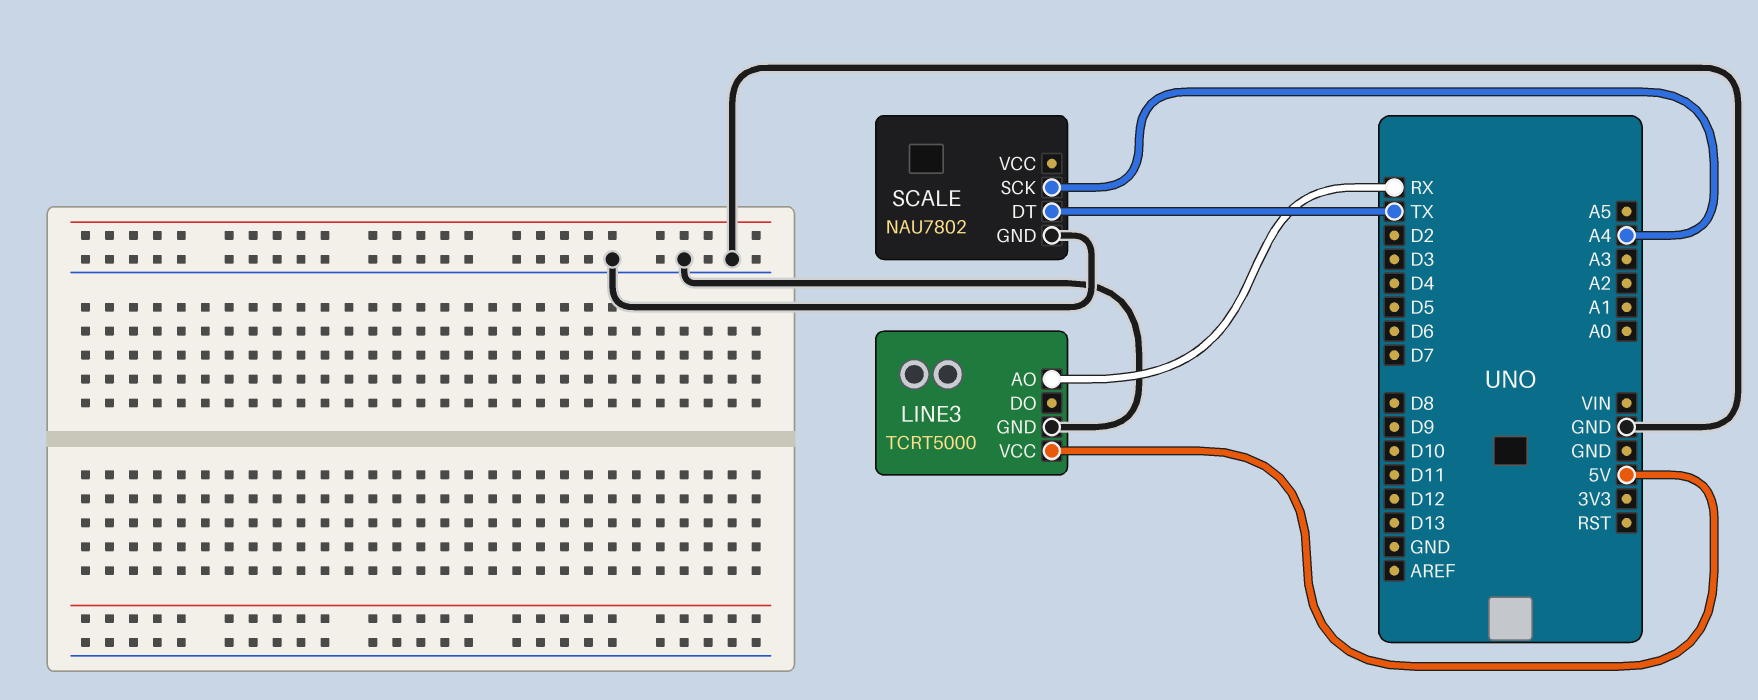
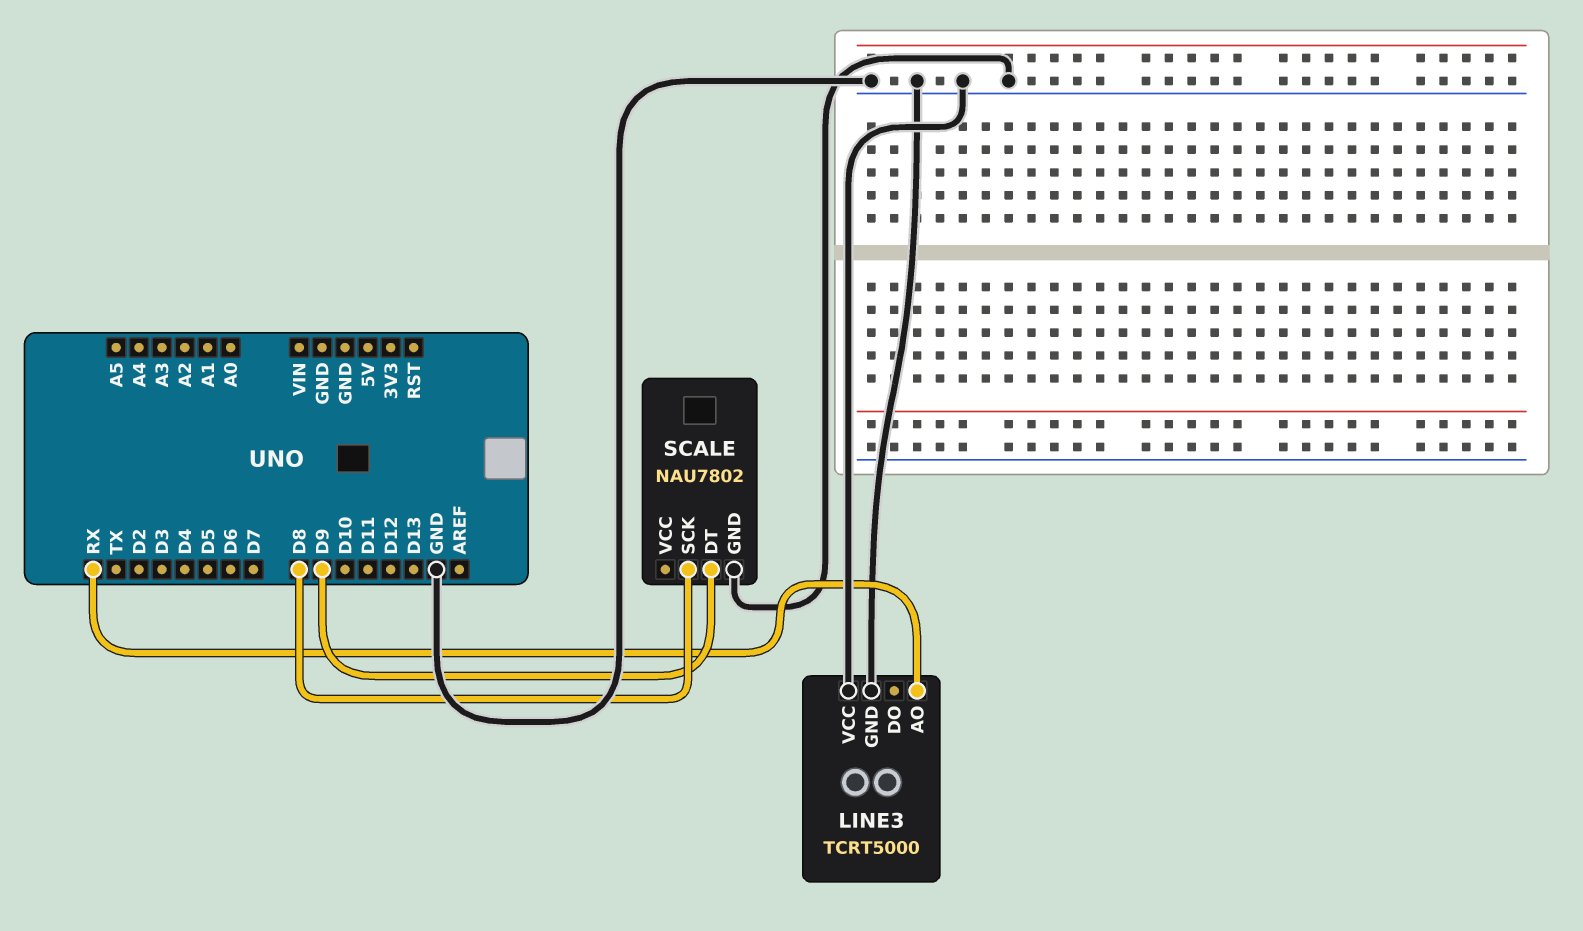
LINE3 pin VCC: 5V -> GND
SCALE pin DT: TX -> D9
SCALE pin SCK: A4 -> D8

